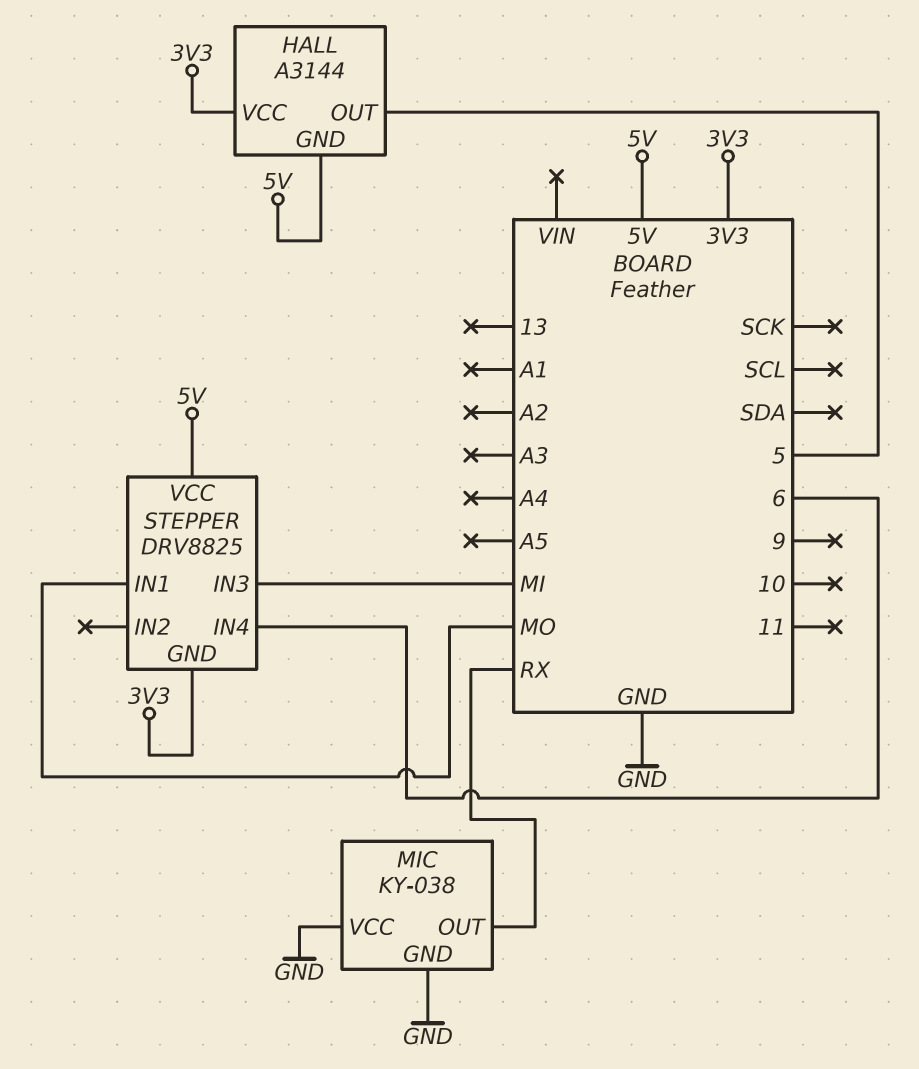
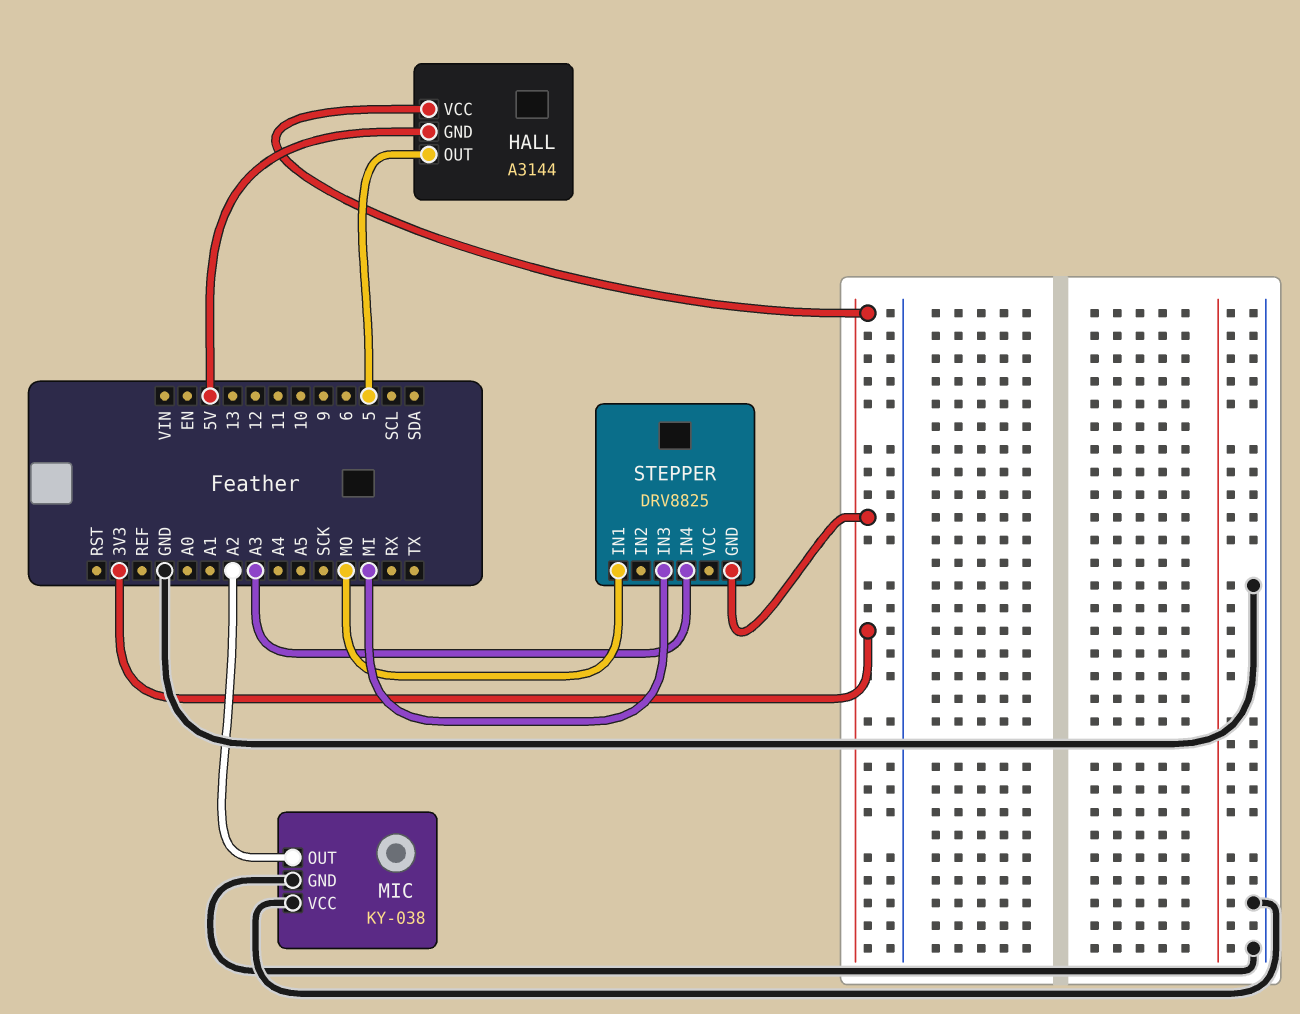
MIC pin OUT: RX -> A2
STEPPER pin IN4: 6 -> A3
STEPPER pin VCC: 5V -> none

